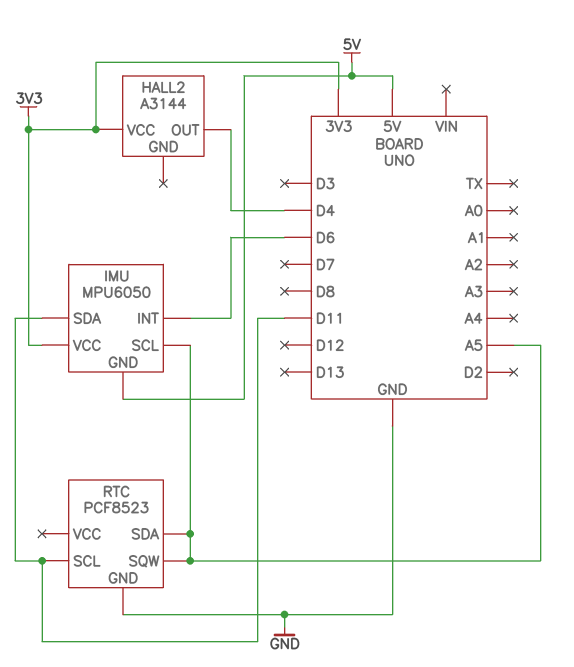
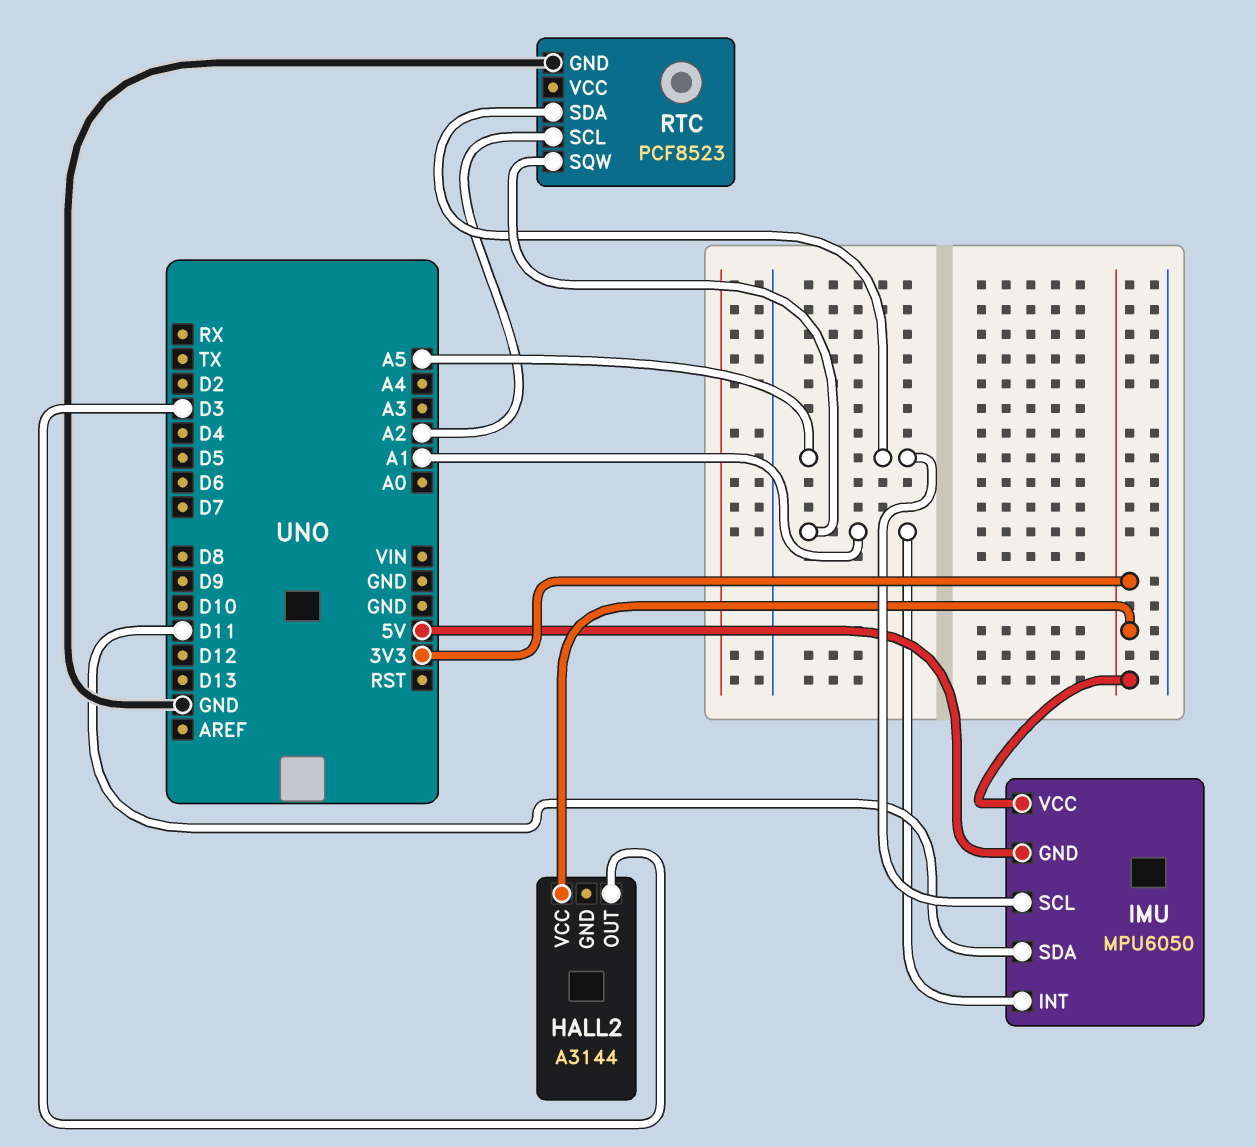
HALL2 pin OUT: D4 -> D3
IMU pin INT: D6 -> A1
RTC pin SCL: D11 -> A2
RTC pin SQW: A5 -> A1

